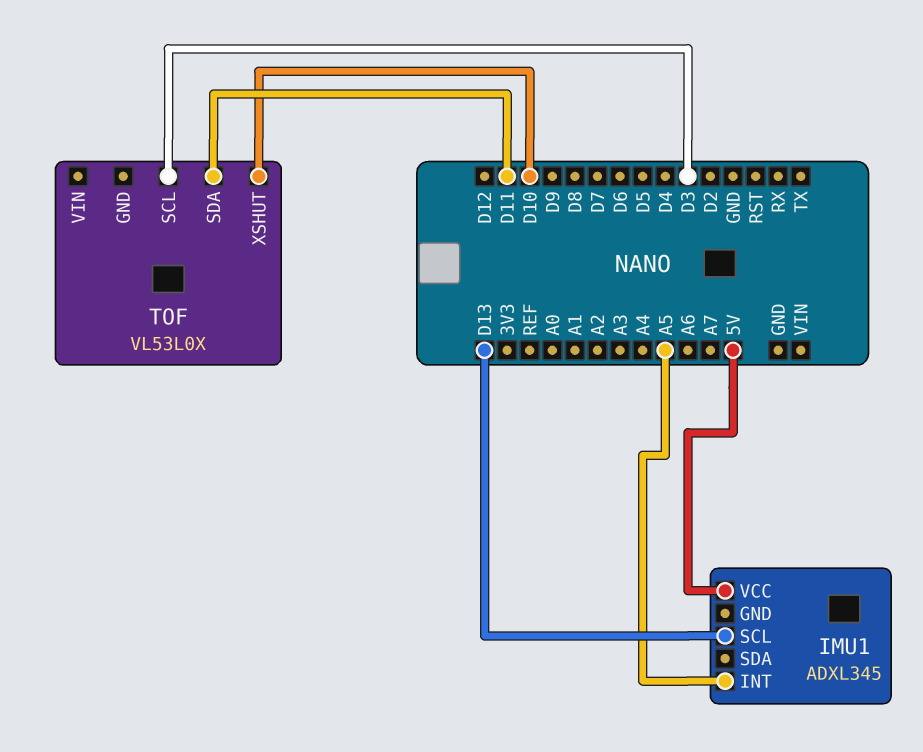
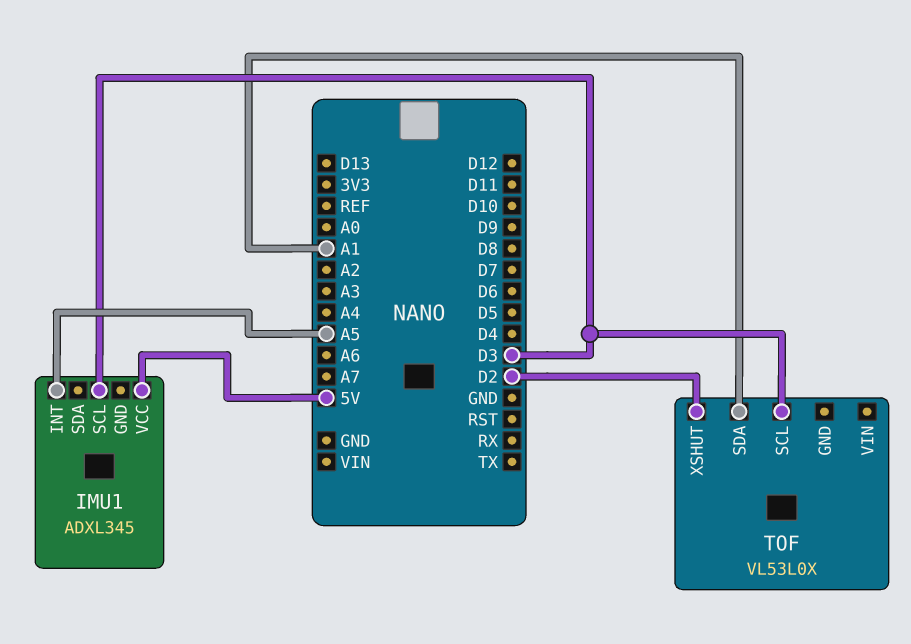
IMU1 pin SCL: D13 -> D3
TOF pin SDA: D11 -> A1
TOF pin XSHUT: D10 -> D2

